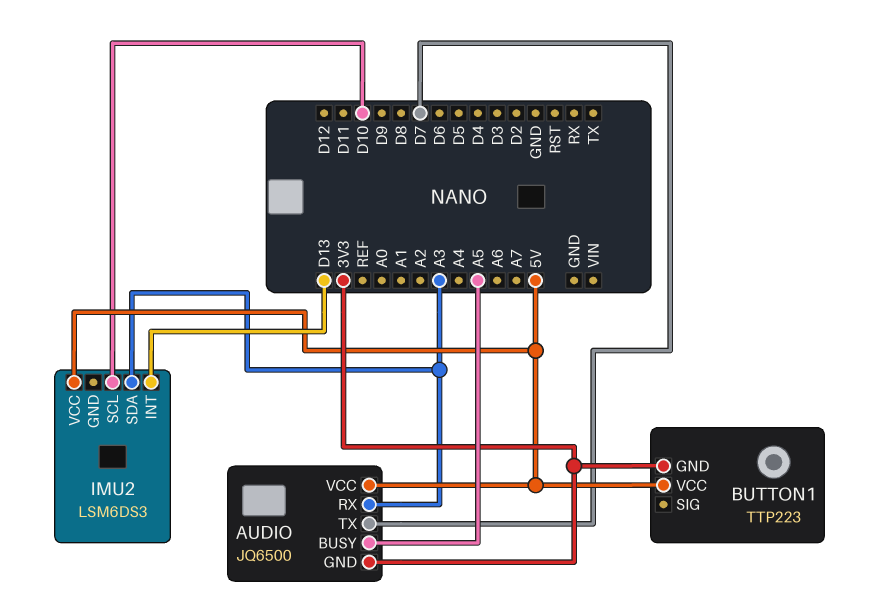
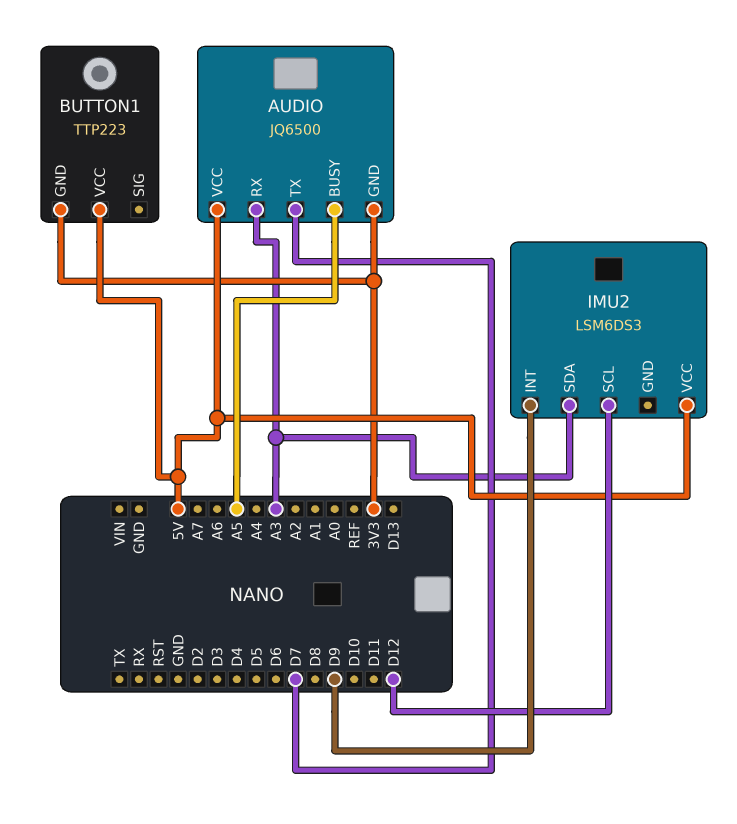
IMU2 pin INT: D13 -> D9
IMU2 pin SCL: D10 -> D12

